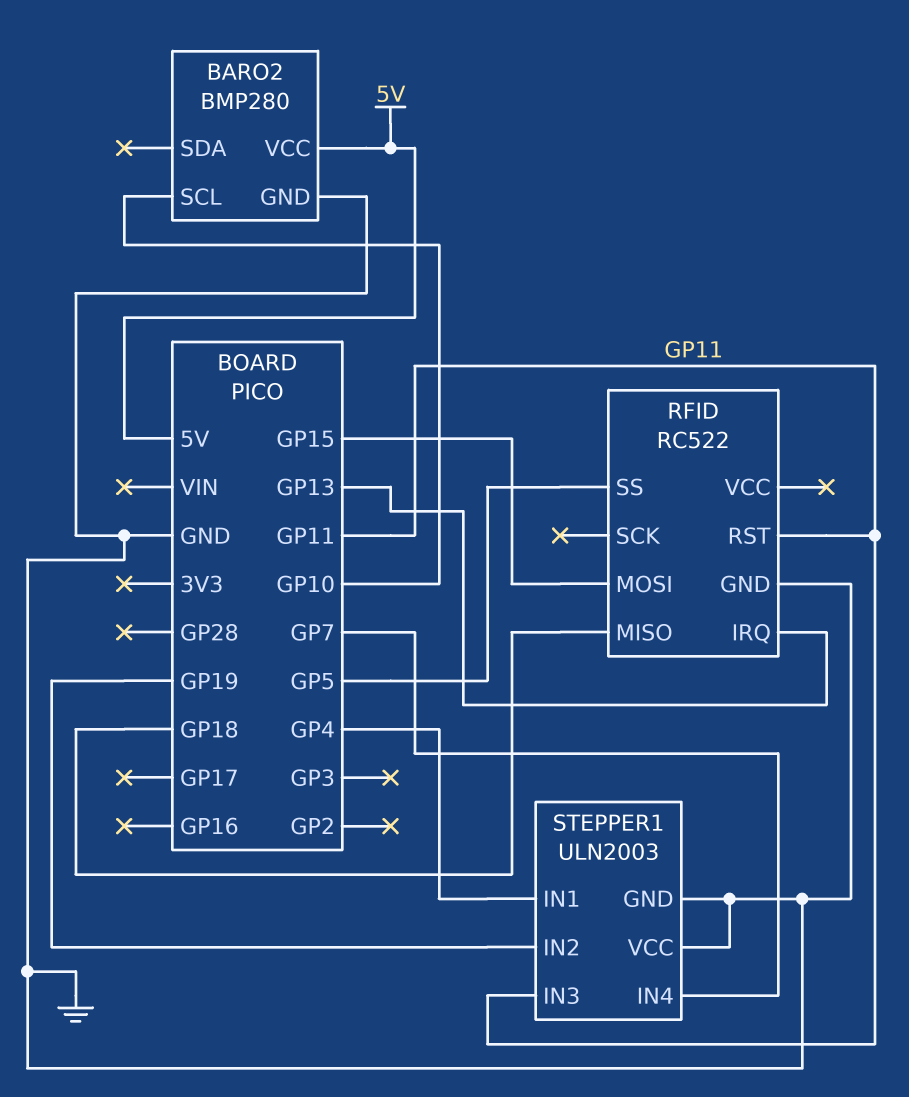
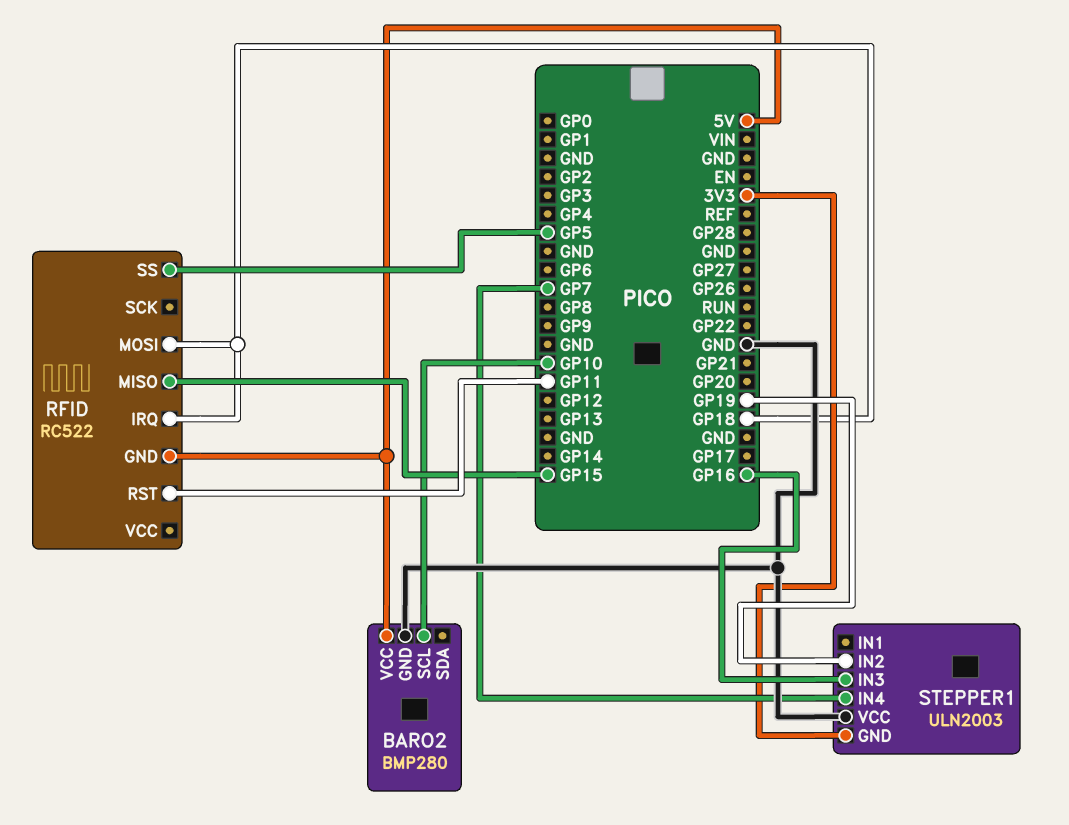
RFID pin GND: GND -> 5V
RFID pin IRQ: GP13 -> GP18
RFID pin MISO: GP18 -> GP15
RFID pin MOSI: GP15 -> GP18
STEPPER1 pin GND: GND -> 3V3
STEPPER1 pin IN1: GP4 -> none
STEPPER1 pin IN3: GP11 -> GP16

